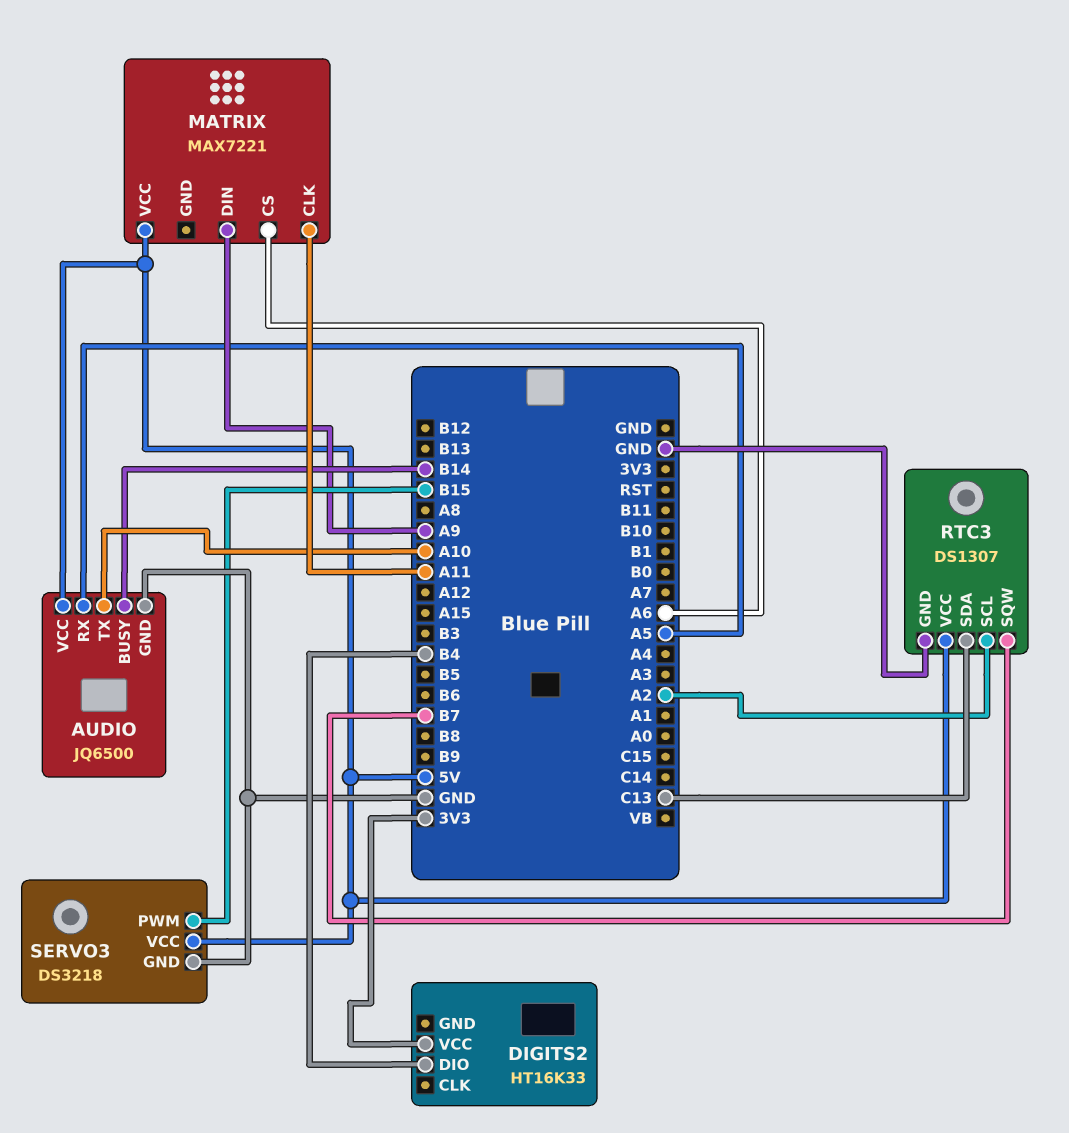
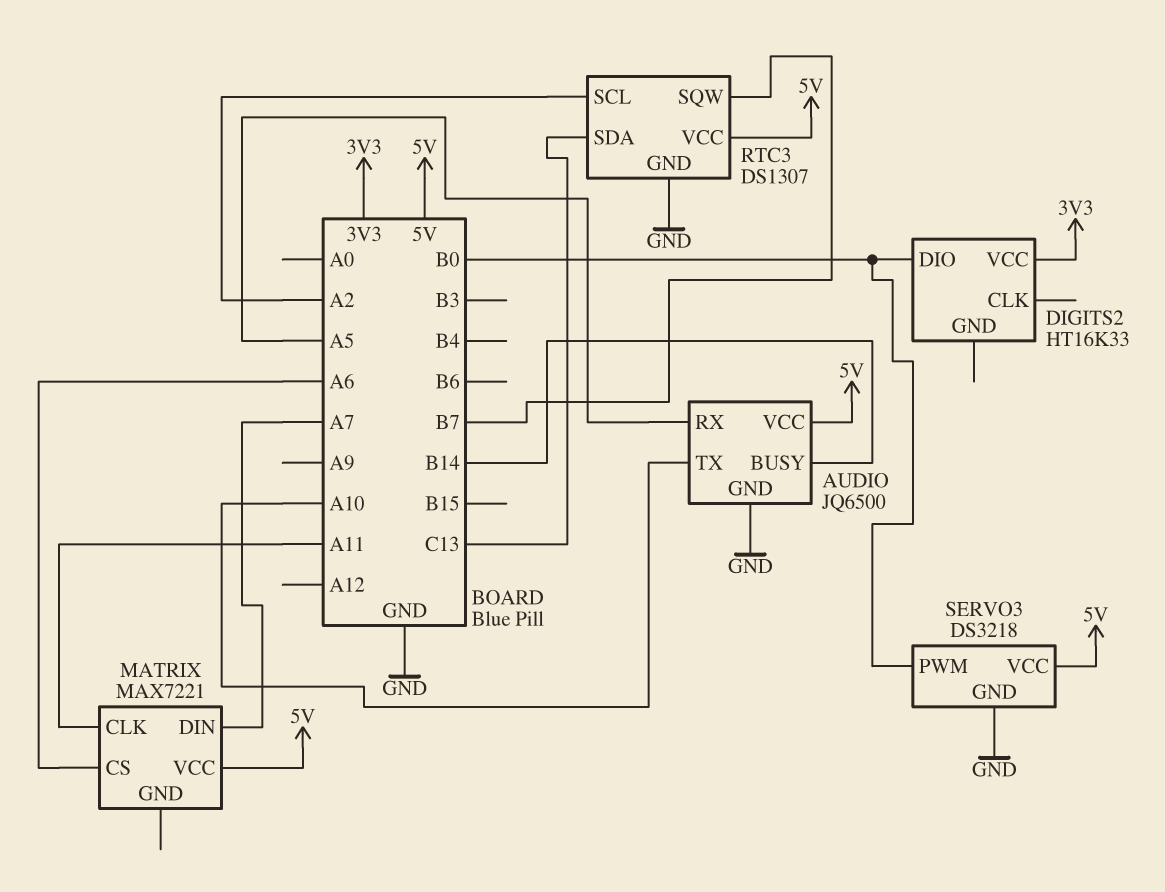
DIGITS2 pin DIO: B4 -> B0
MATRIX pin DIN: A9 -> A7
SERVO3 pin PWM: B15 -> B0

